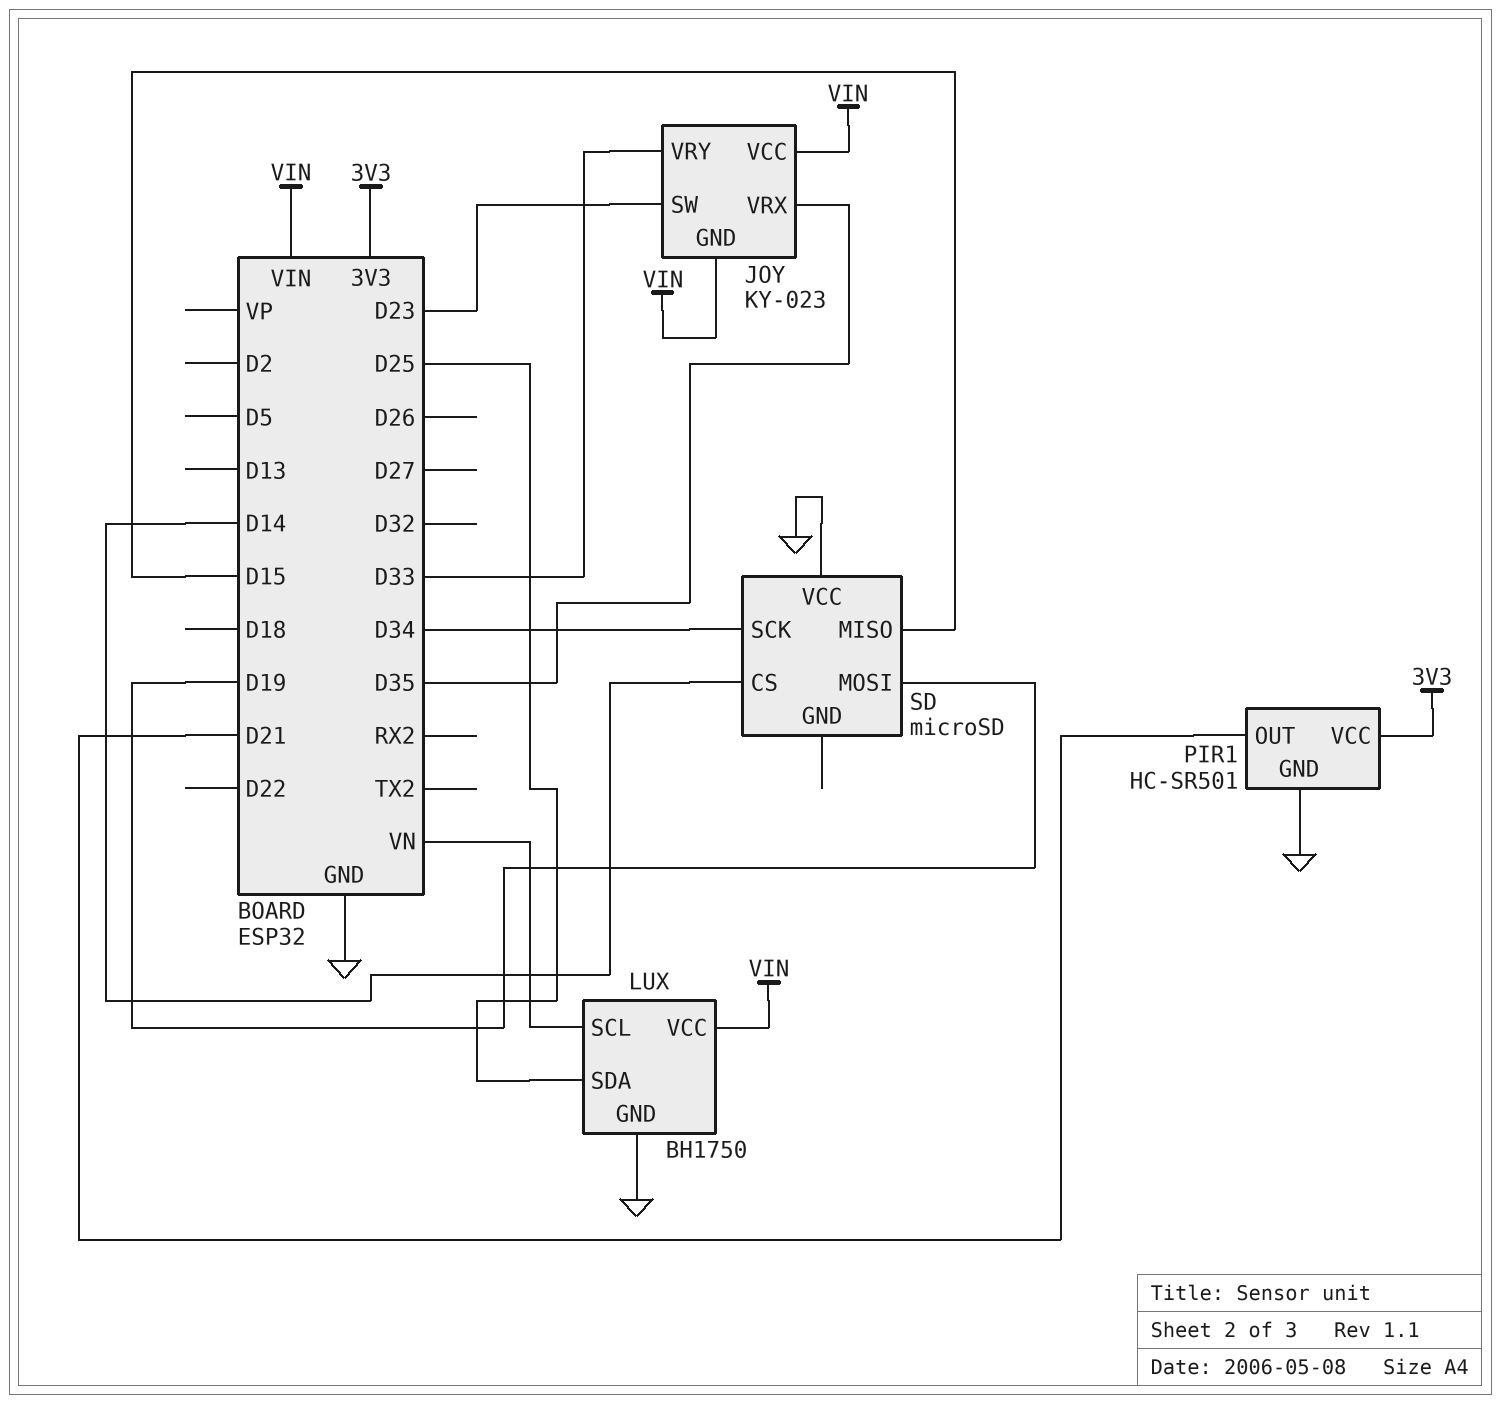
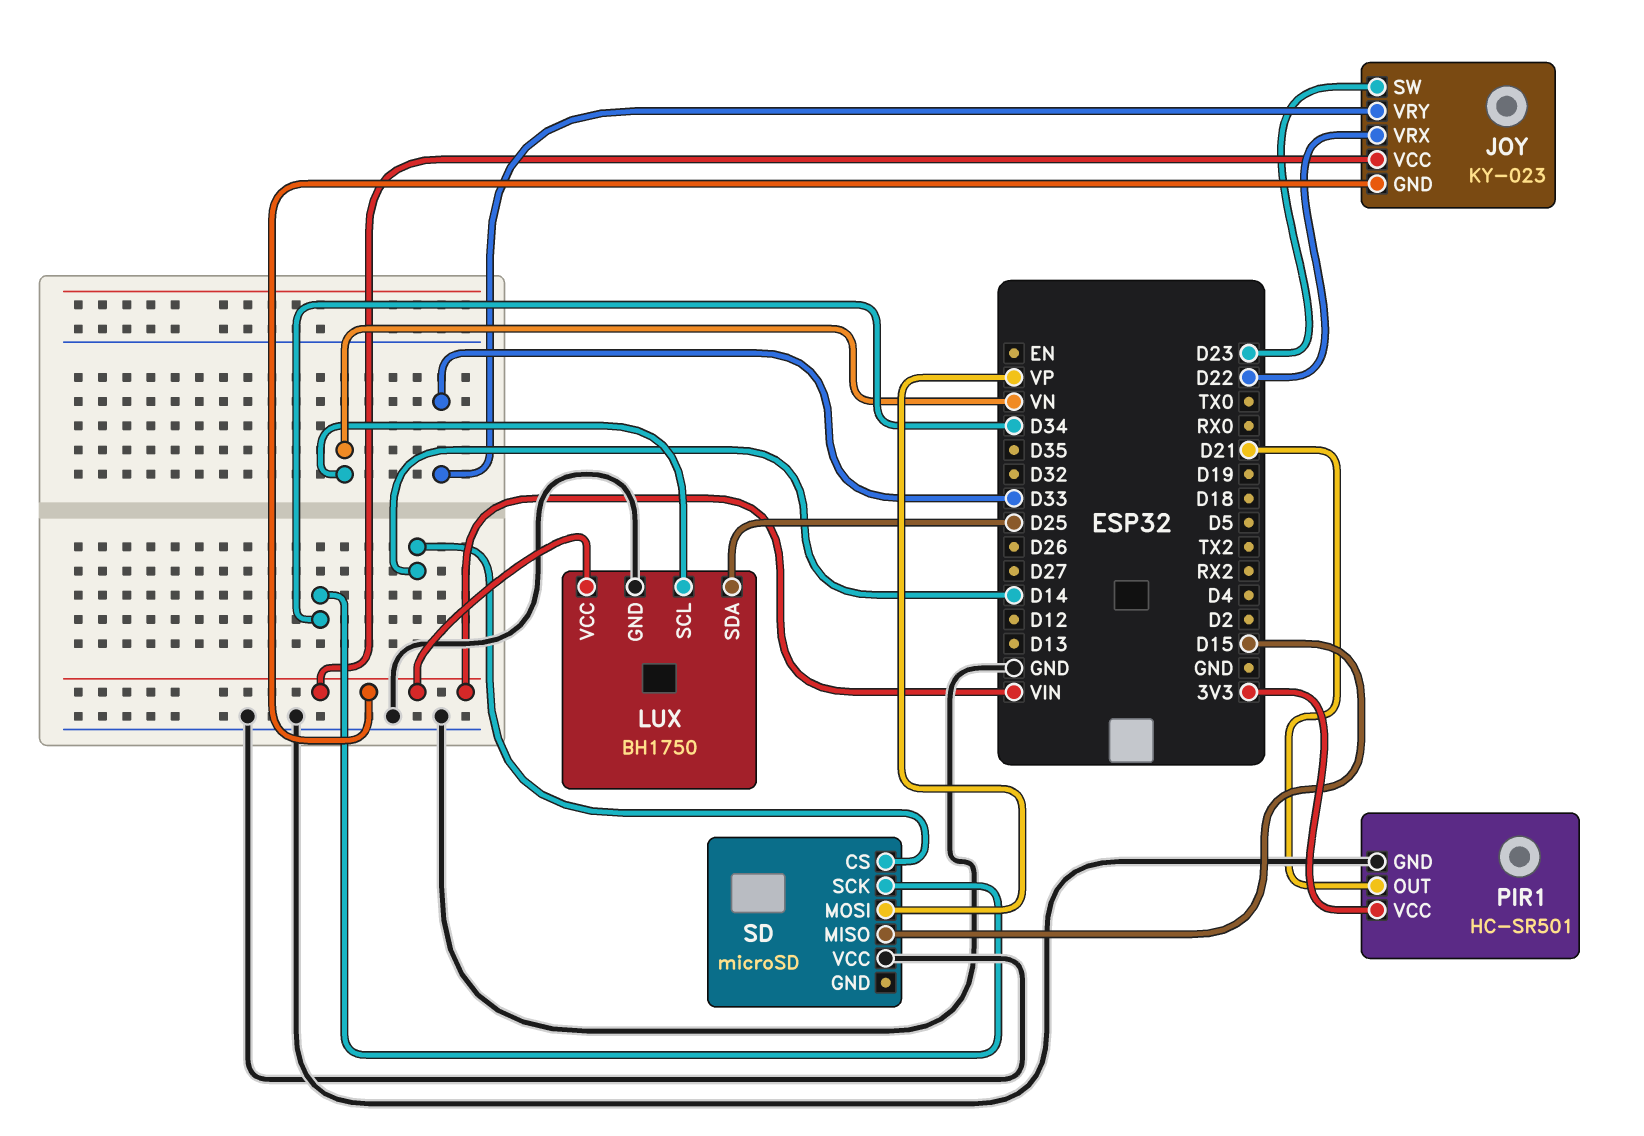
JOY pin VRX: D35 -> D22
SD pin MOSI: D19 -> VP

